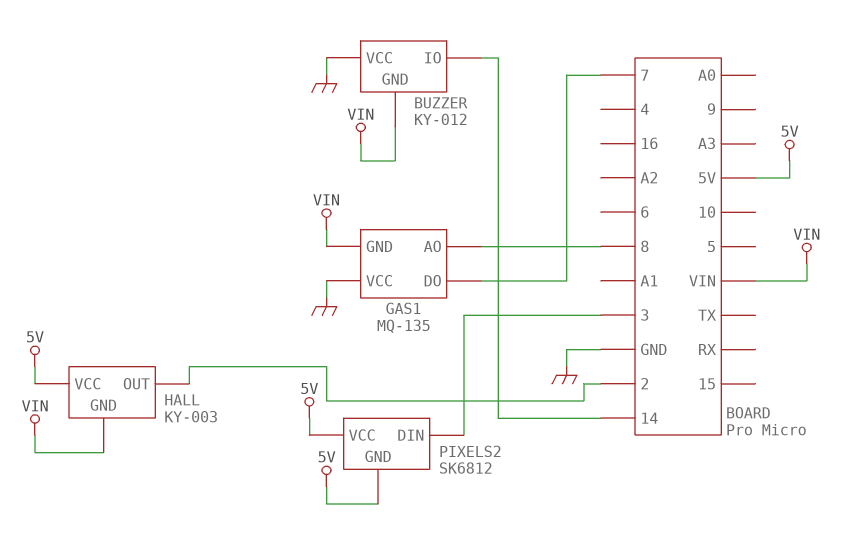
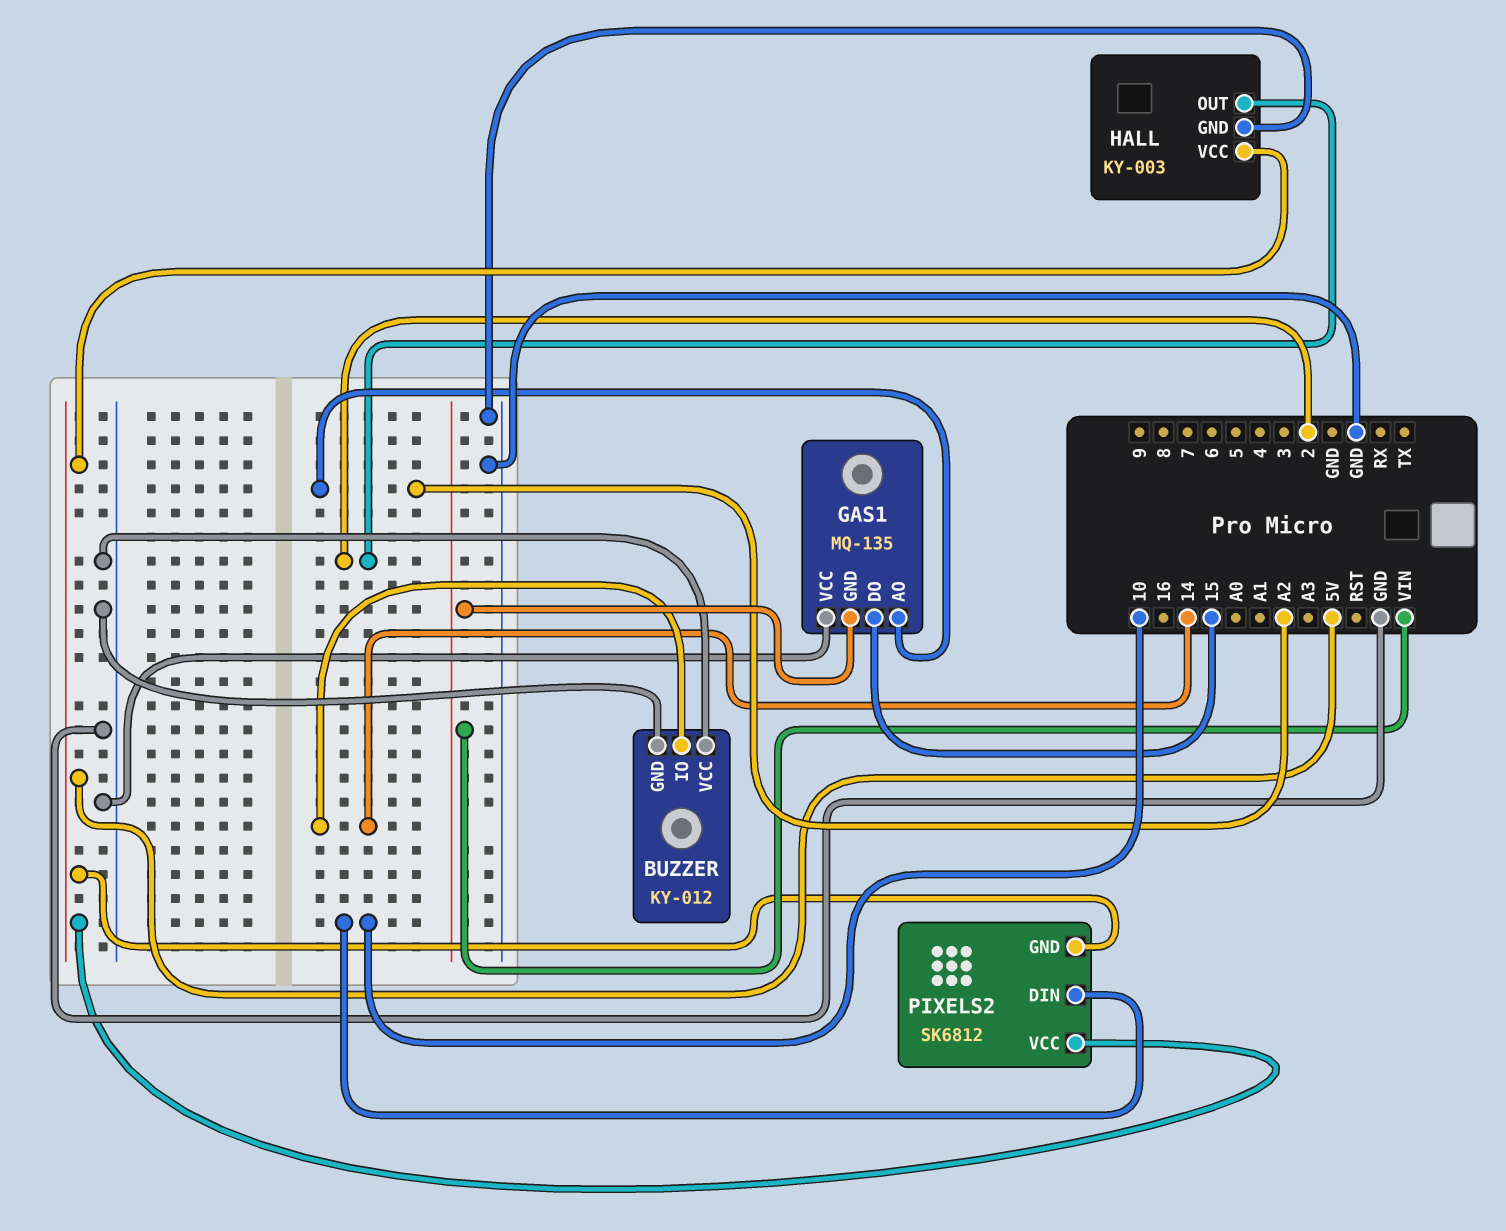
BUZZER pin GND: VIN -> GND
GAS1 pin AO: 8 -> A2
GAS1 pin DO: 7 -> 15
HALL pin GND: VIN -> GND
PIXELS2 pin DIN: 3 -> 10

